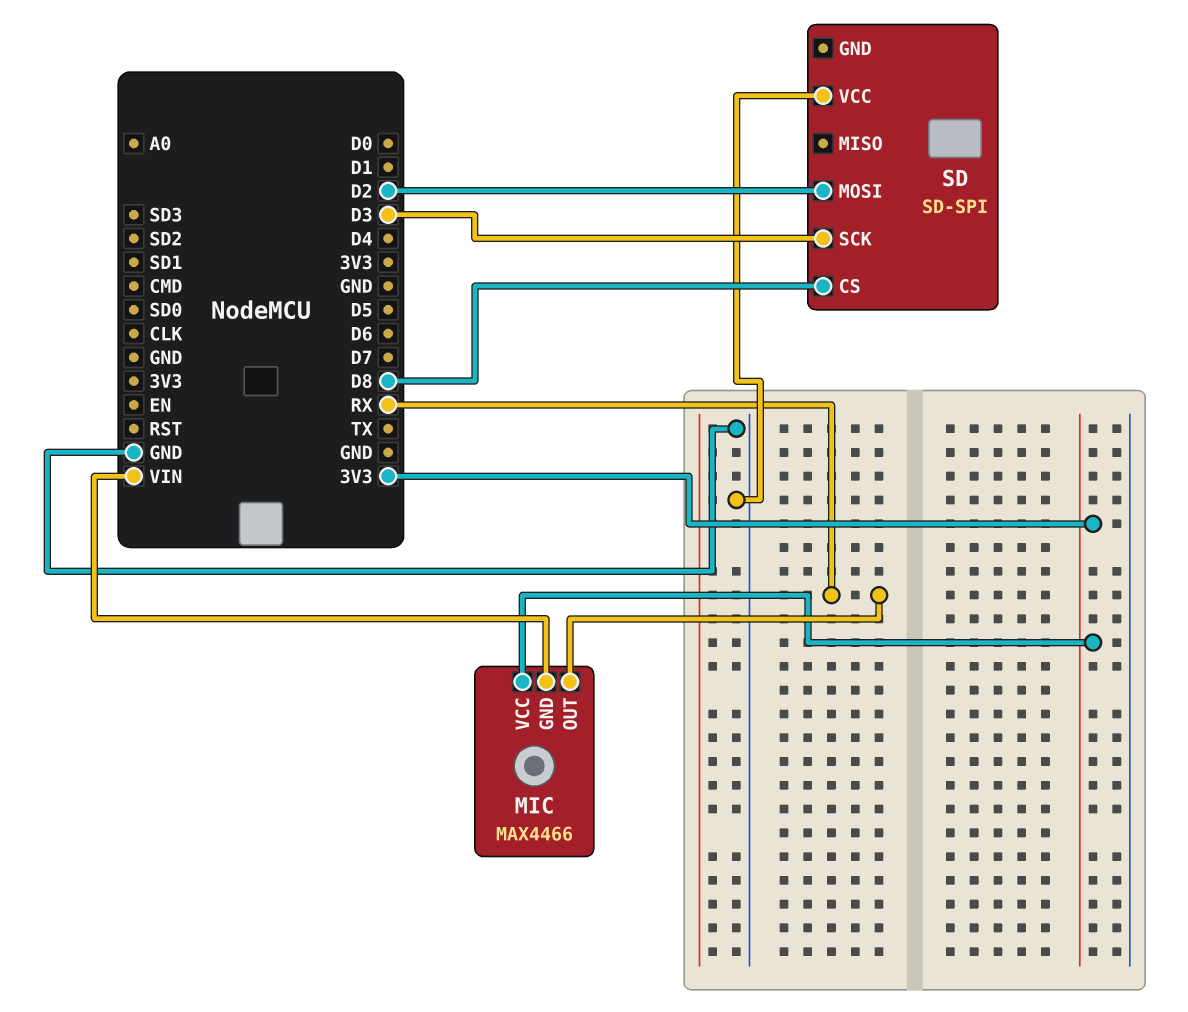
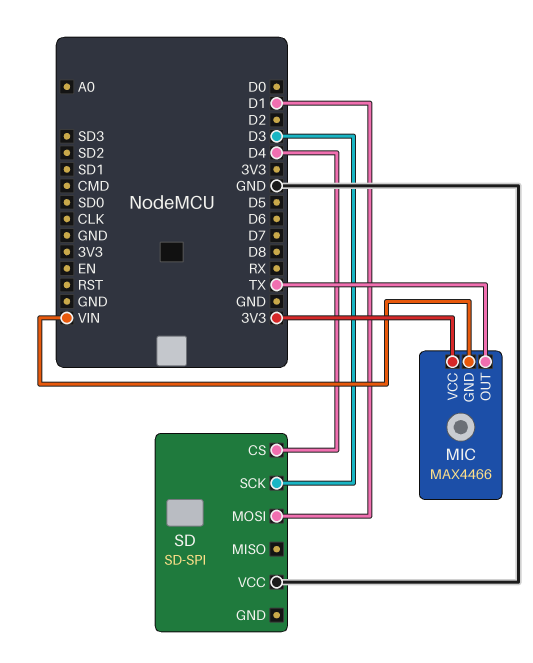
MIC pin OUT: RX -> TX
SD pin CS: D8 -> D4
SD pin MOSI: D2 -> D1

